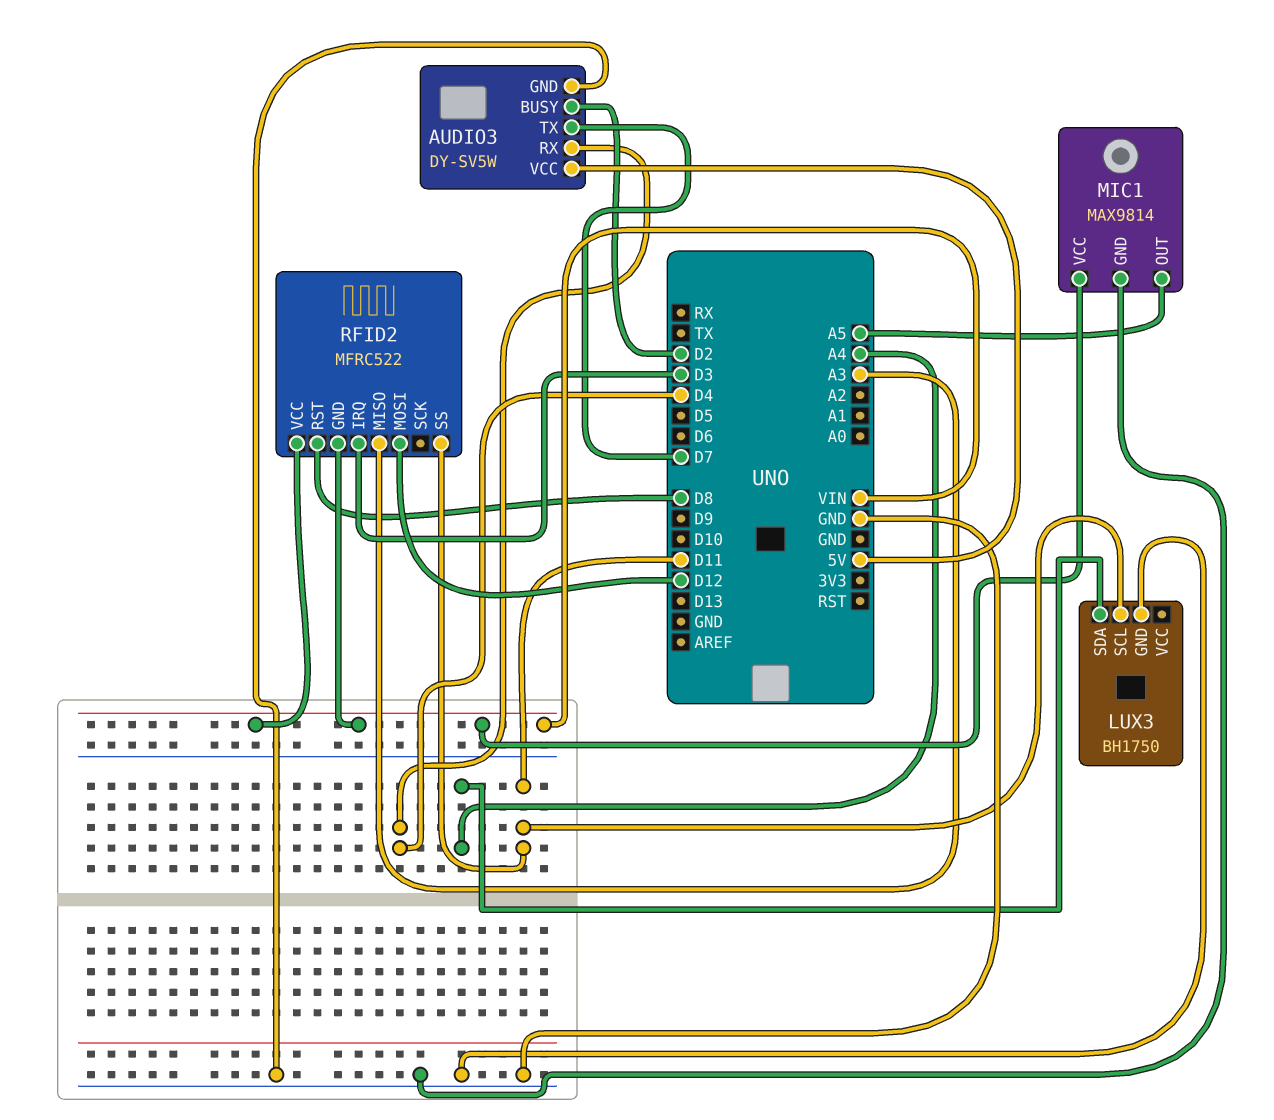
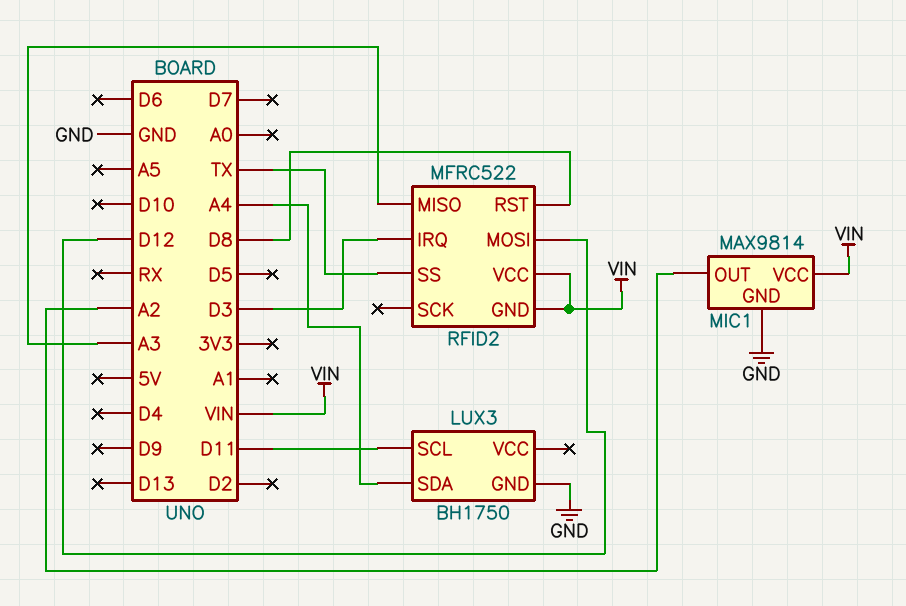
AUDIO3: DY-SV5W -> none
AUDIO3 pin BUSY: D2 -> none
AUDIO3 pin GND: GND -> none
AUDIO3 pin RX: D4 -> none
AUDIO3 pin TX: D7 -> none
AUDIO3 pin VCC: 5V -> none
MIC1 pin OUT: A5 -> A2
RFID2 pin SS: D11 -> TX

